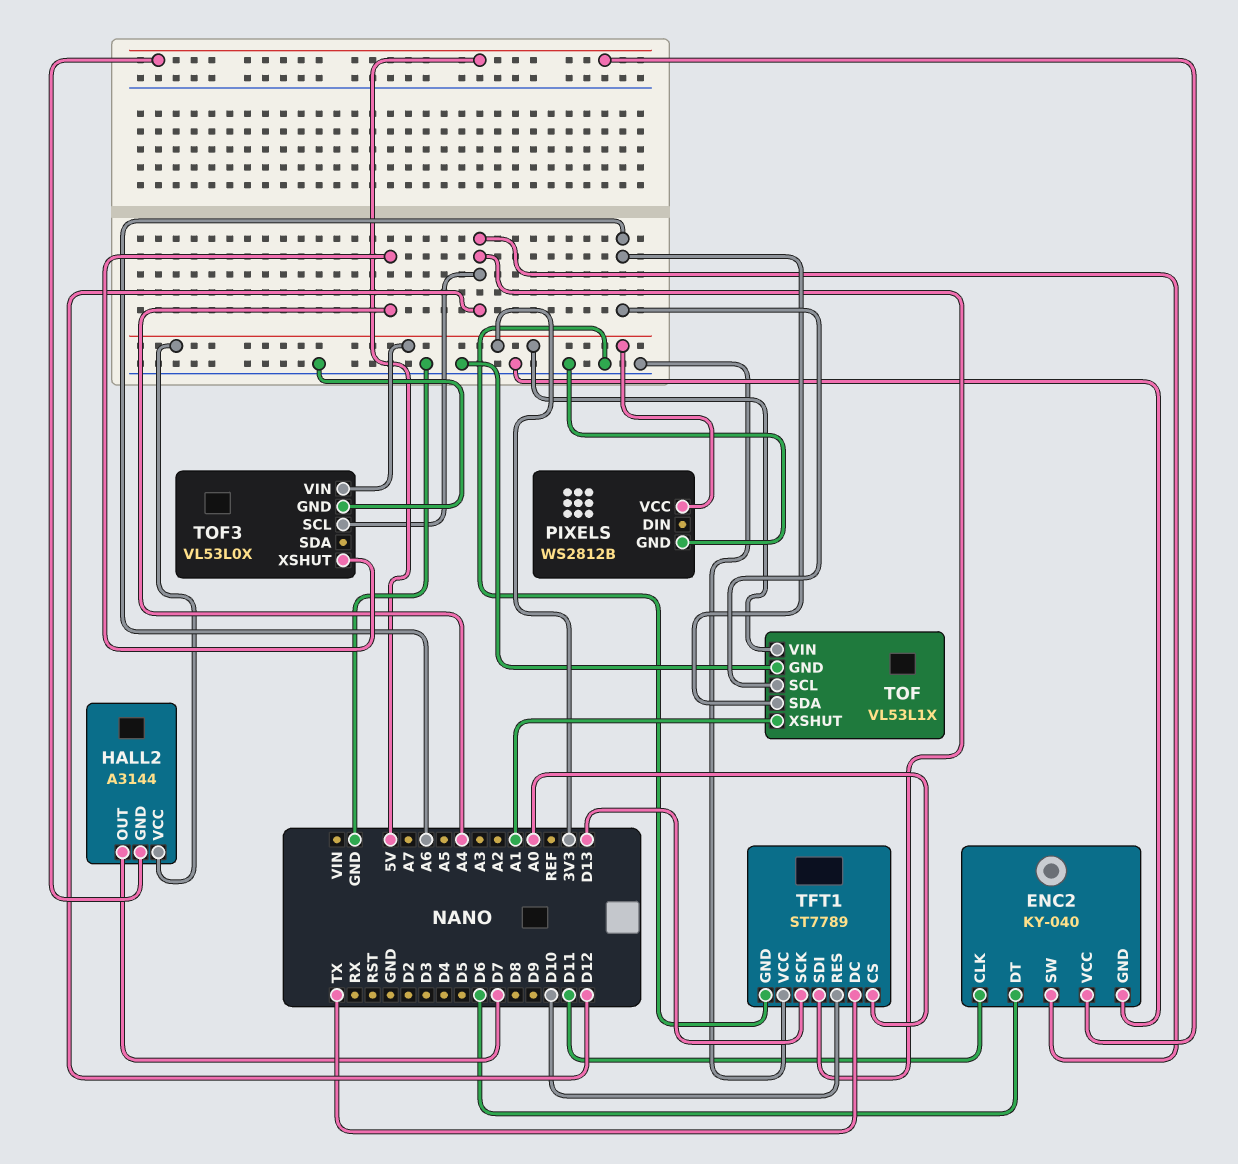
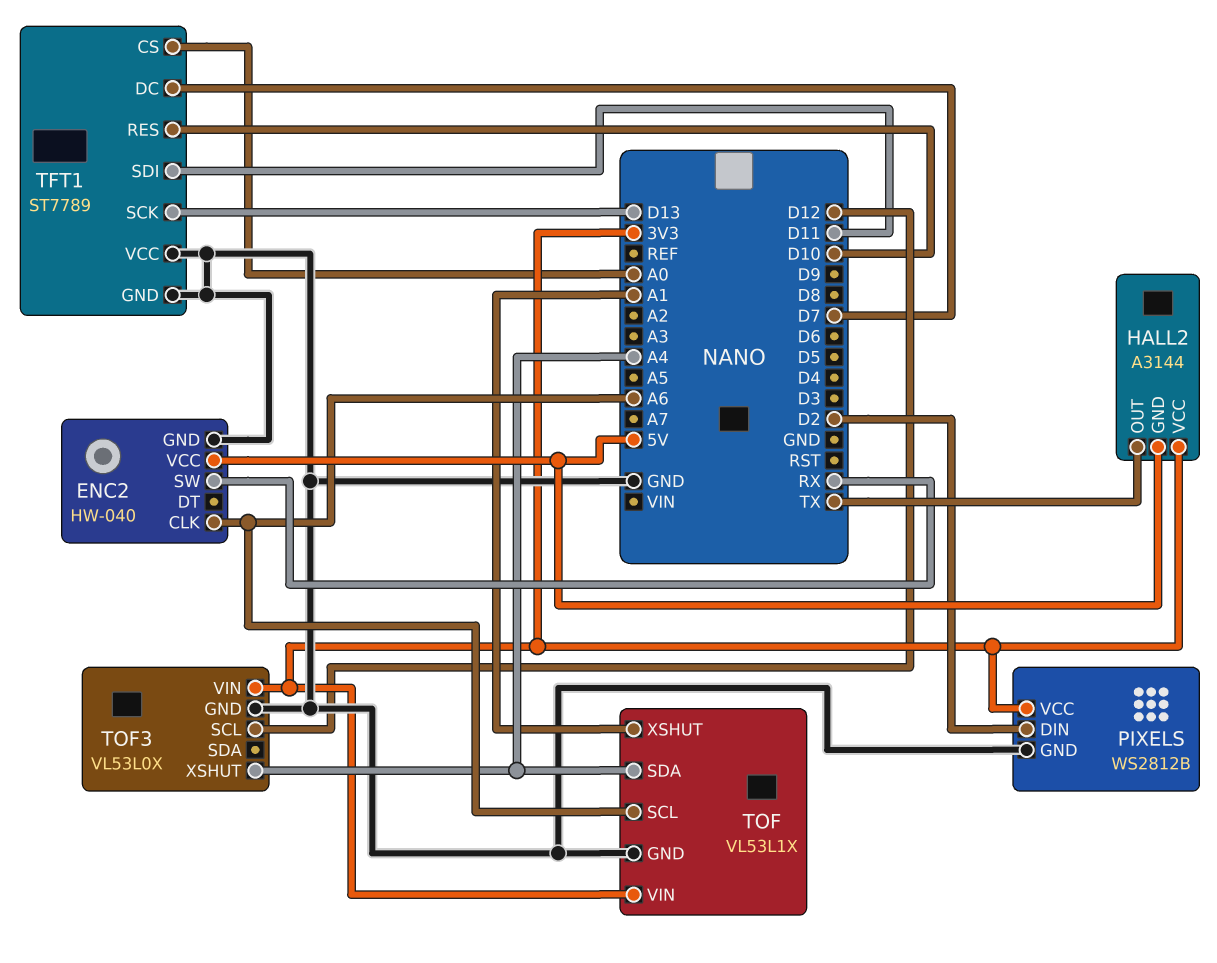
ENC2: KY-040 -> HW-040
ENC2 pin CLK: D11 -> A6
ENC2 pin DT: D6 -> none
ENC2 pin SW: D12 -> RX
HALL2 pin OUT: D7 -> TX
PIXELS pin DIN: none -> D2
TFT1 pin DC: TX -> D7
TFT1 pin SDI: D12 -> D11
TOF pin SDA: A6 -> A4

